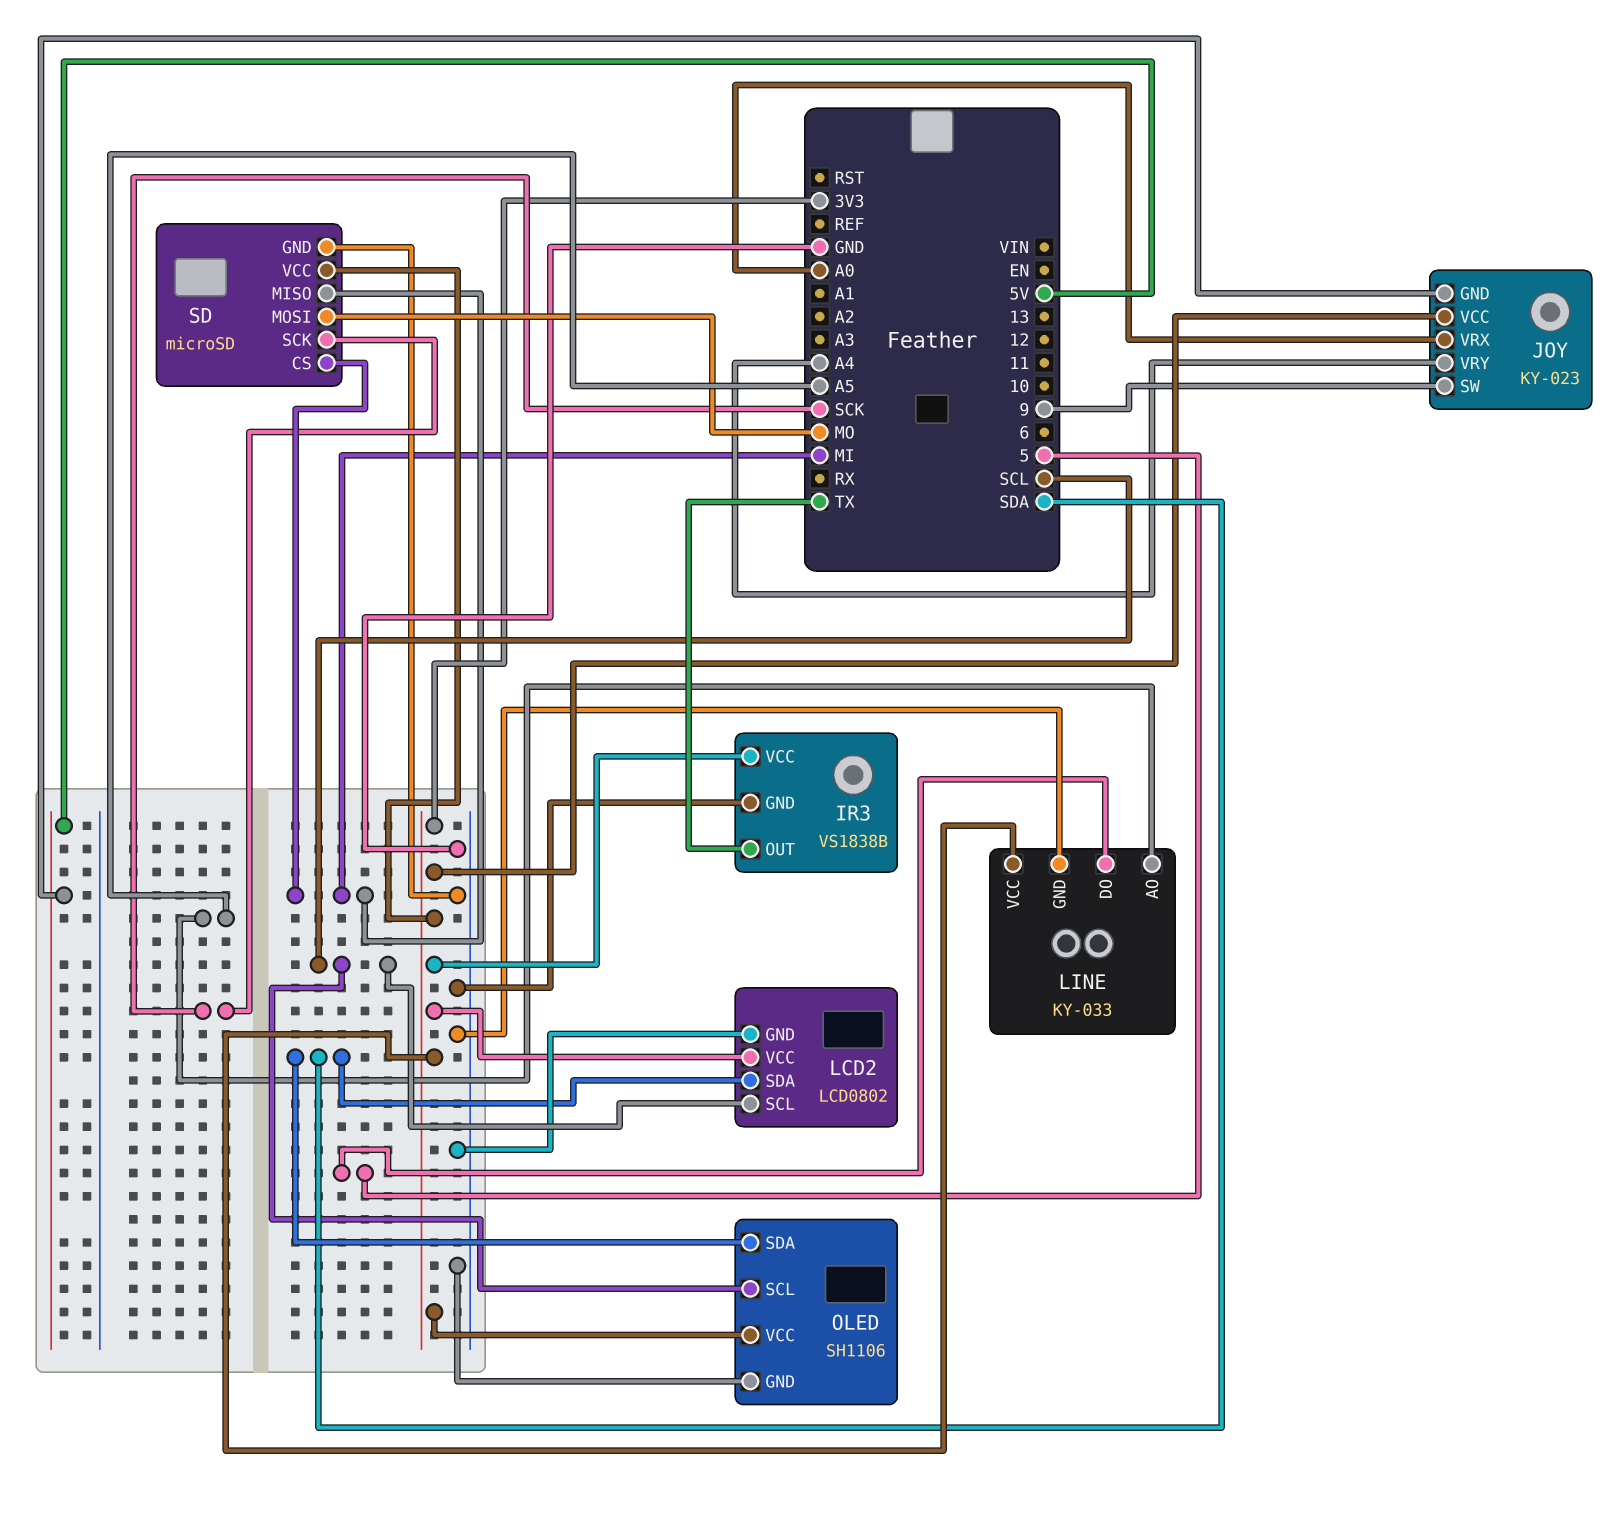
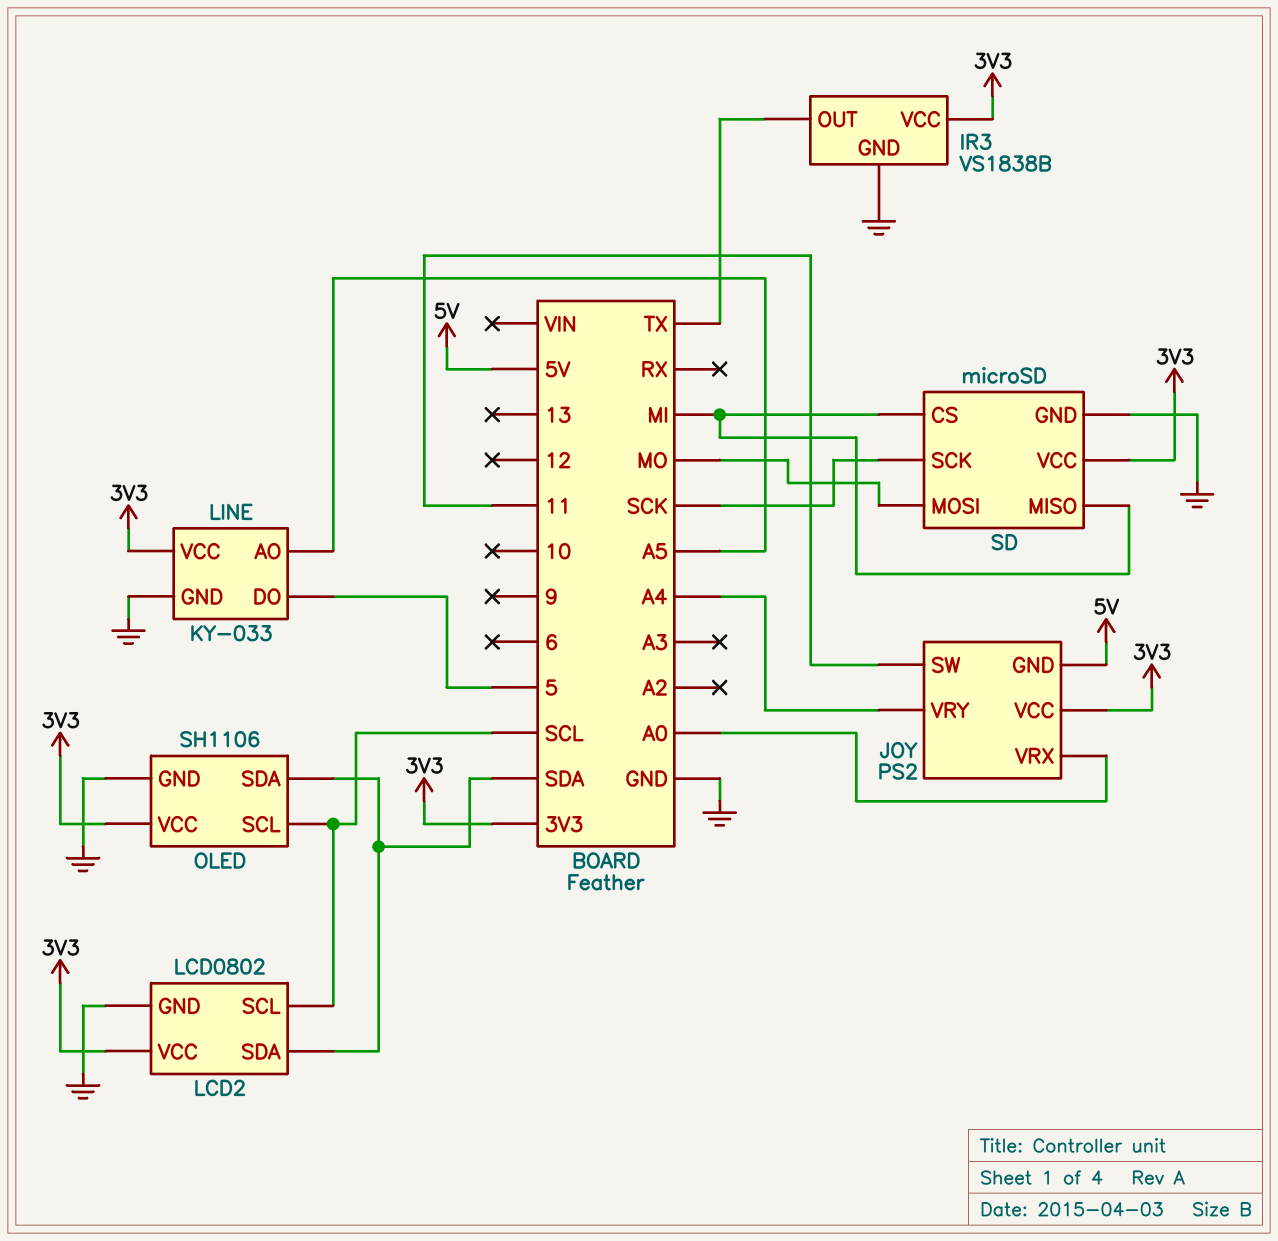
JOY: KY-023 -> PS2
JOY pin SW: 9 -> 11

